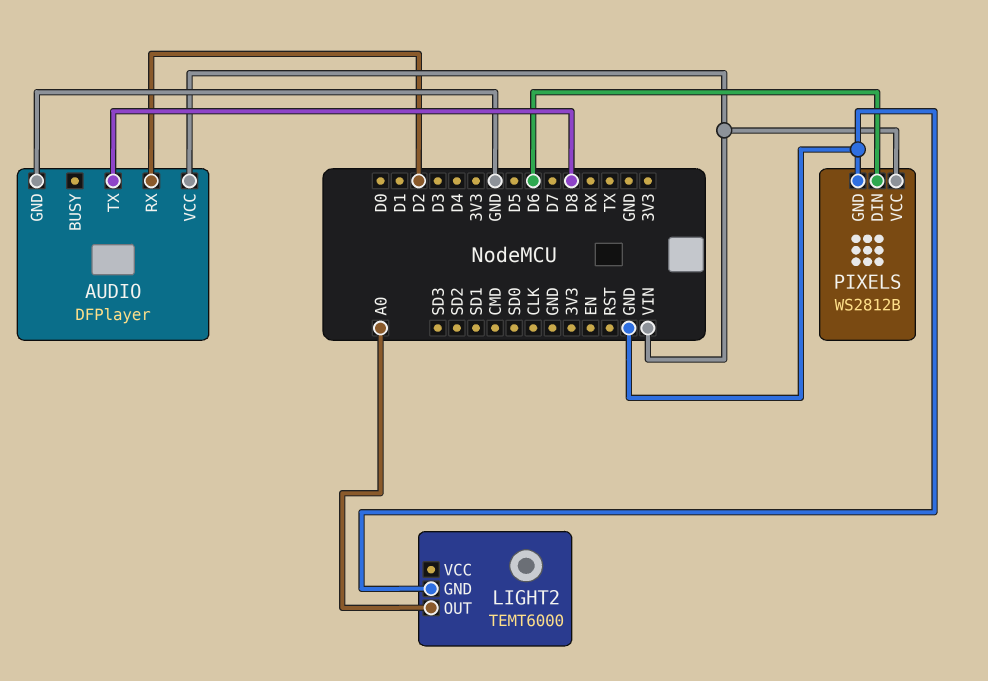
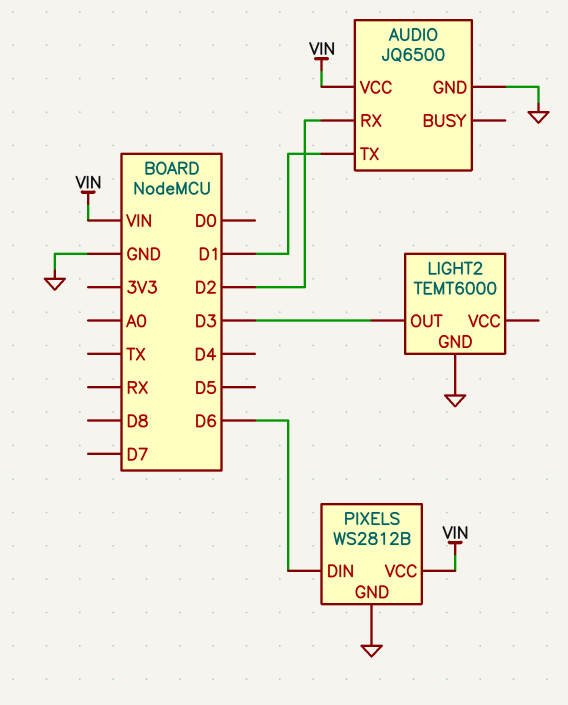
AUDIO: DFPlayer -> JQ6500
AUDIO pin TX: D8 -> D1
LIGHT2 pin OUT: A0 -> D3

